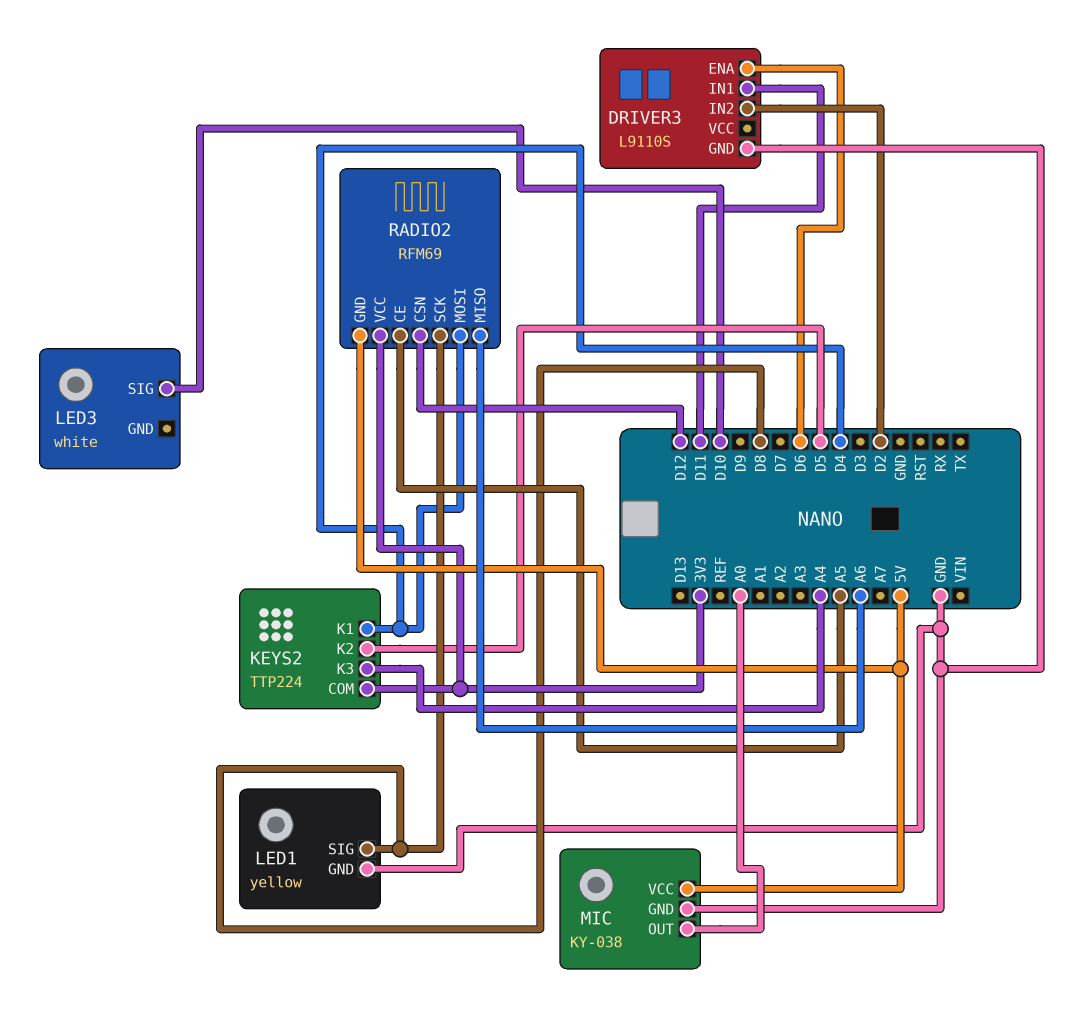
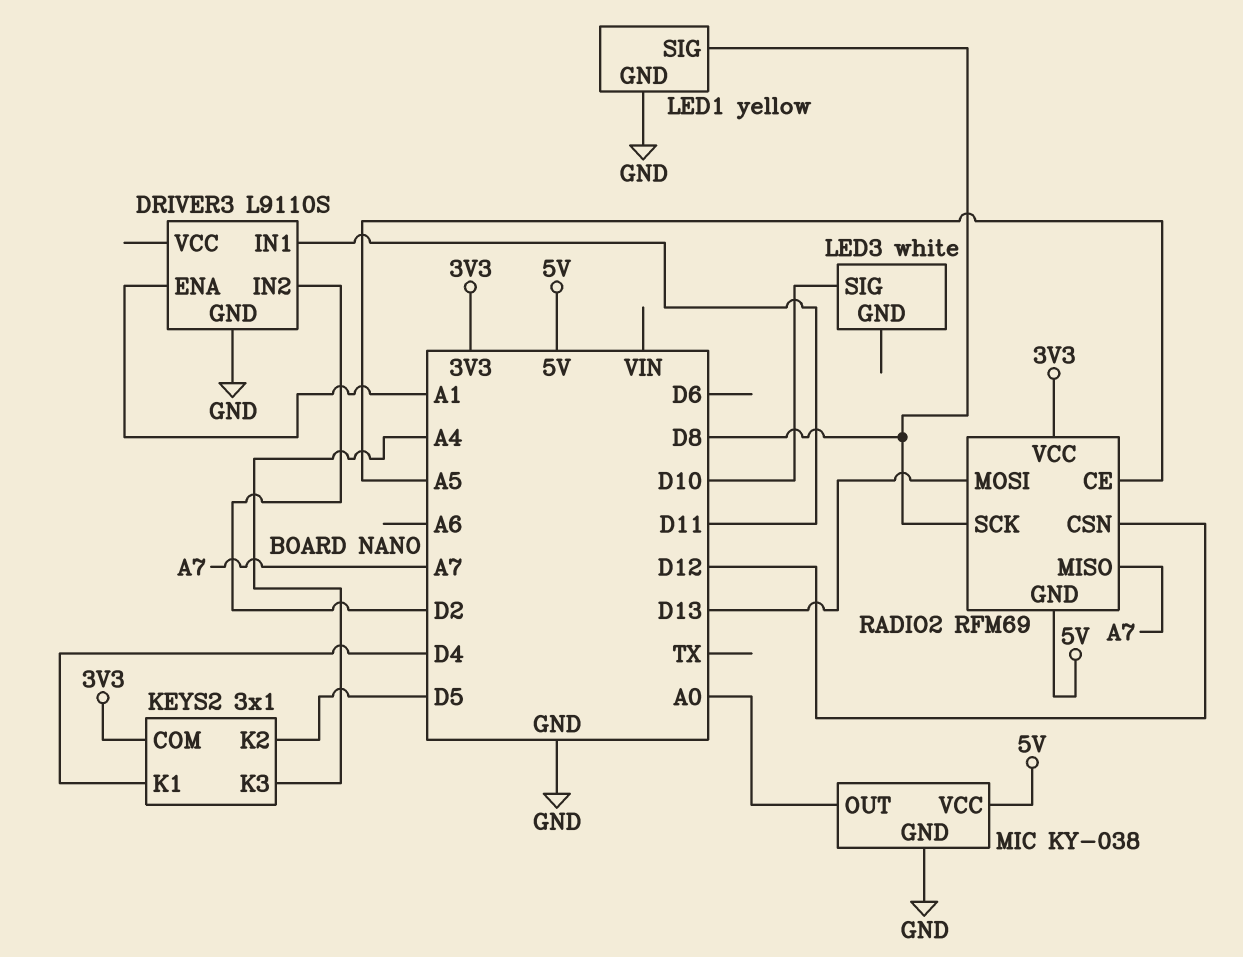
DRIVER3 pin ENA: D6 -> A1
KEYS2: TTP224 -> 3x1
RADIO2 pin MISO: A6 -> A7
RADIO2 pin MOSI: D4 -> D13

